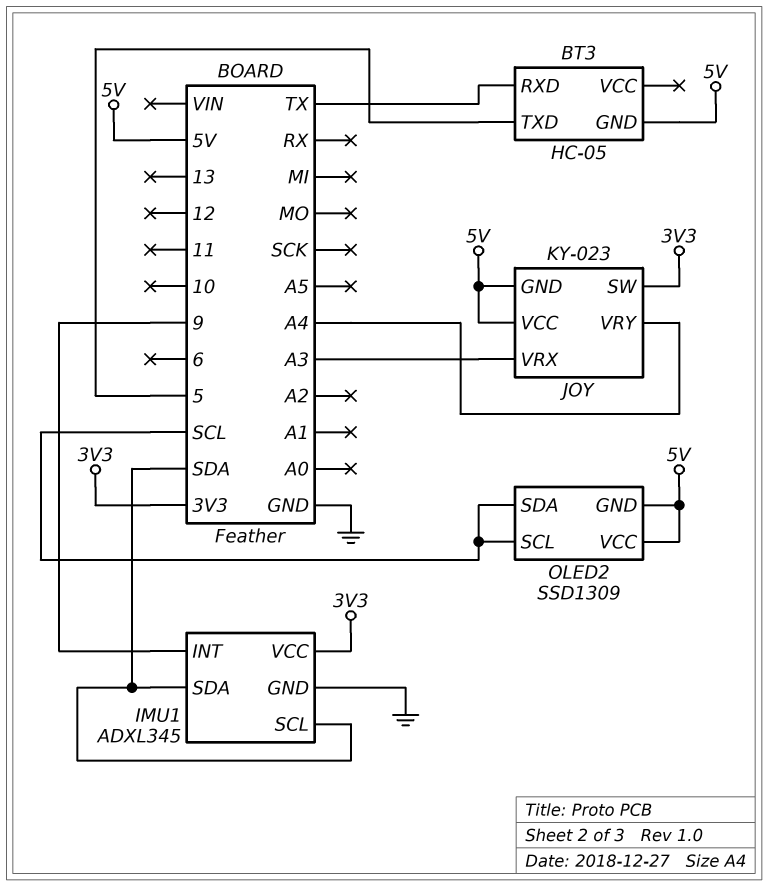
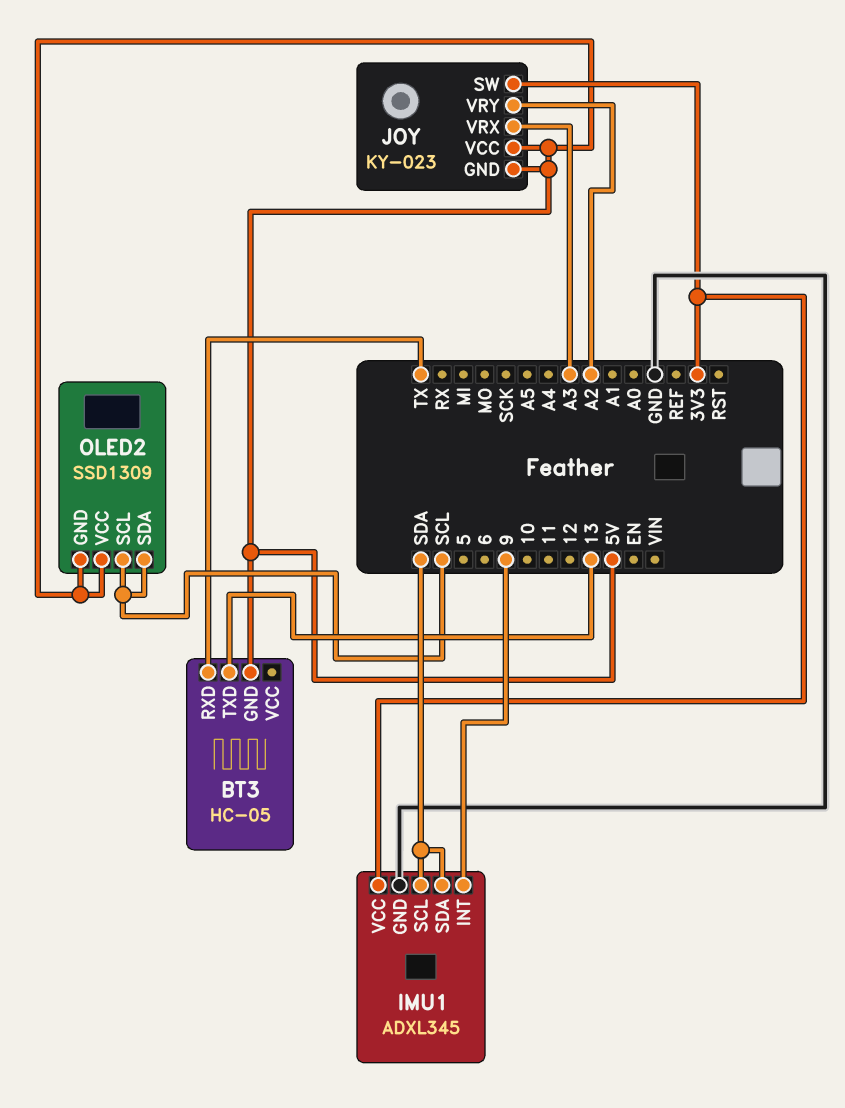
BT3 pin TXD: 5 -> 13
JOY pin VRY: A4 -> A2

